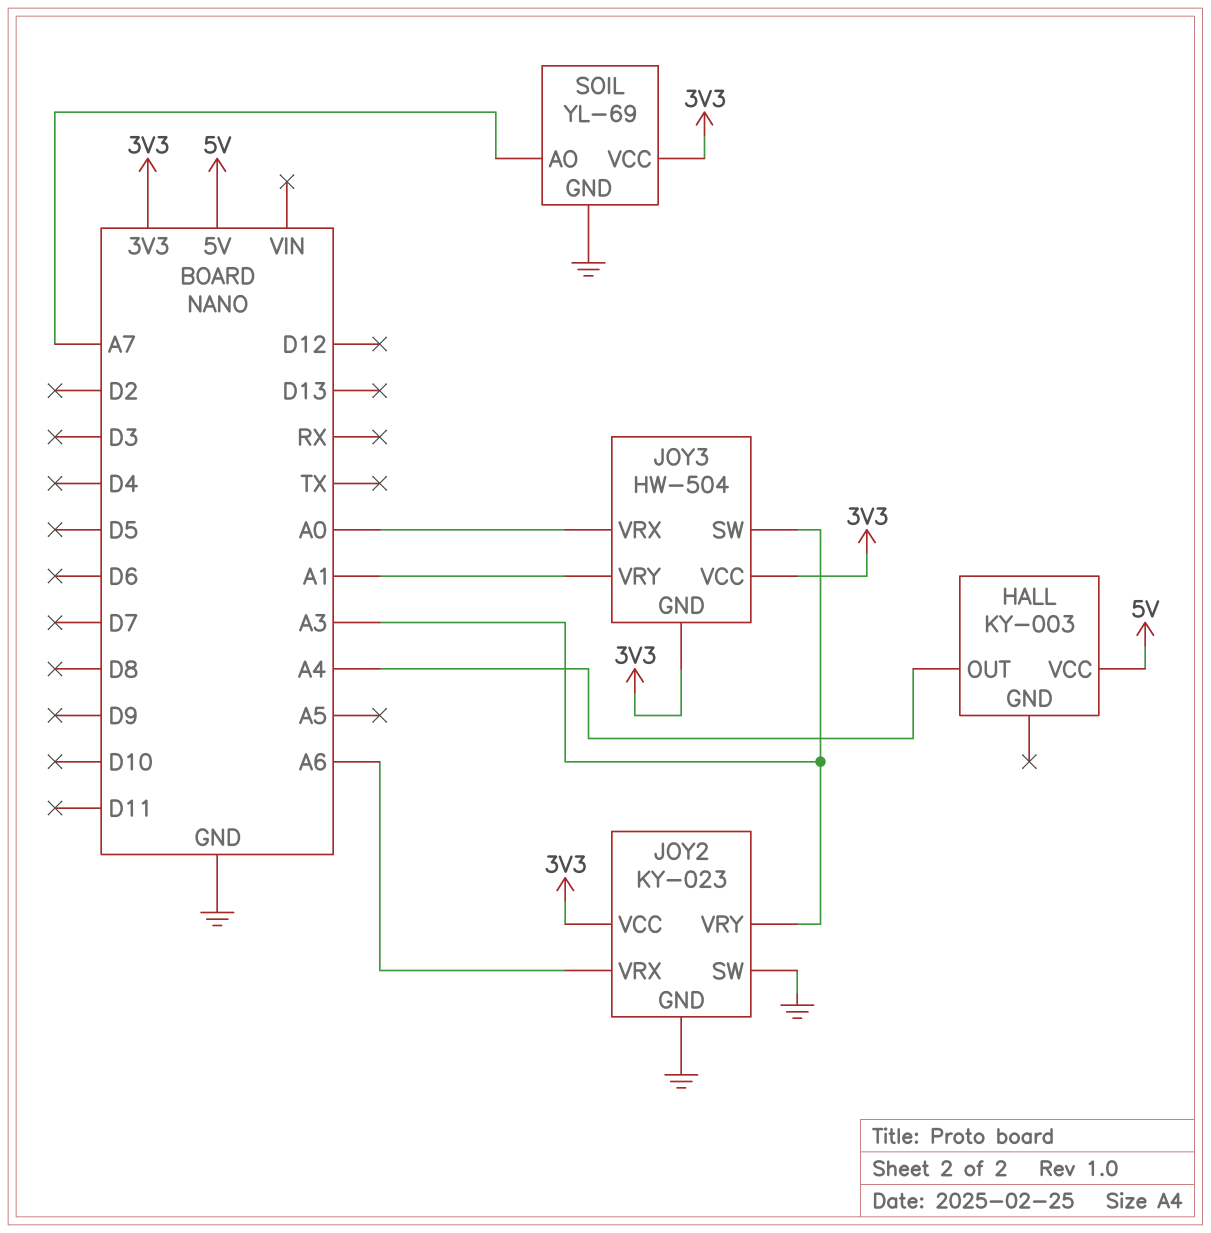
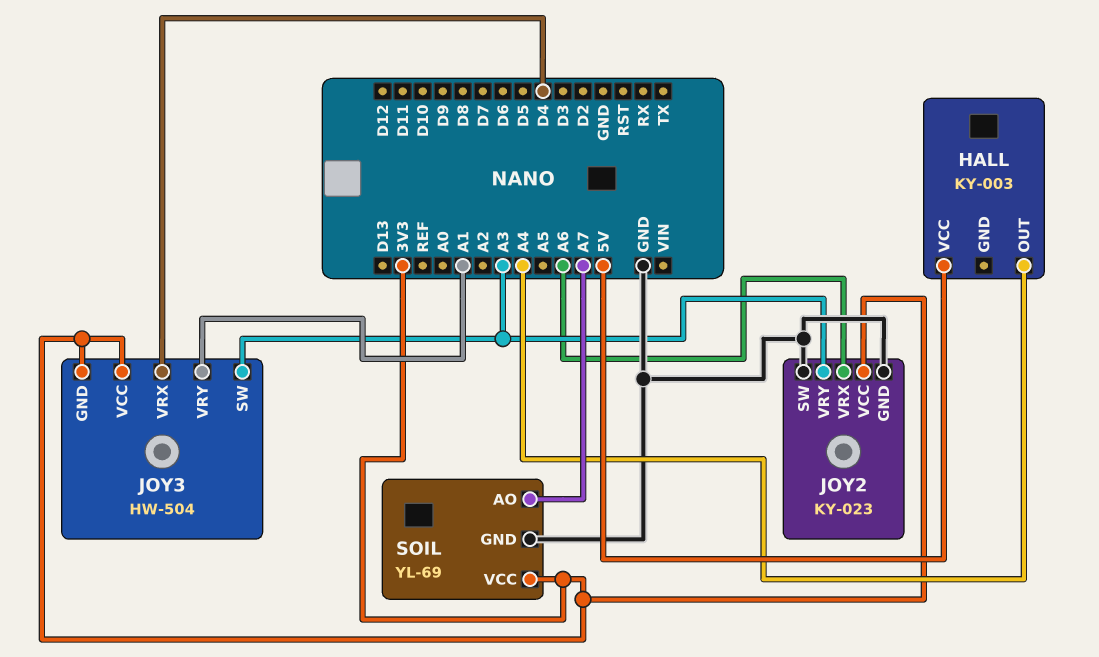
JOY3 pin VRX: A0 -> D4

